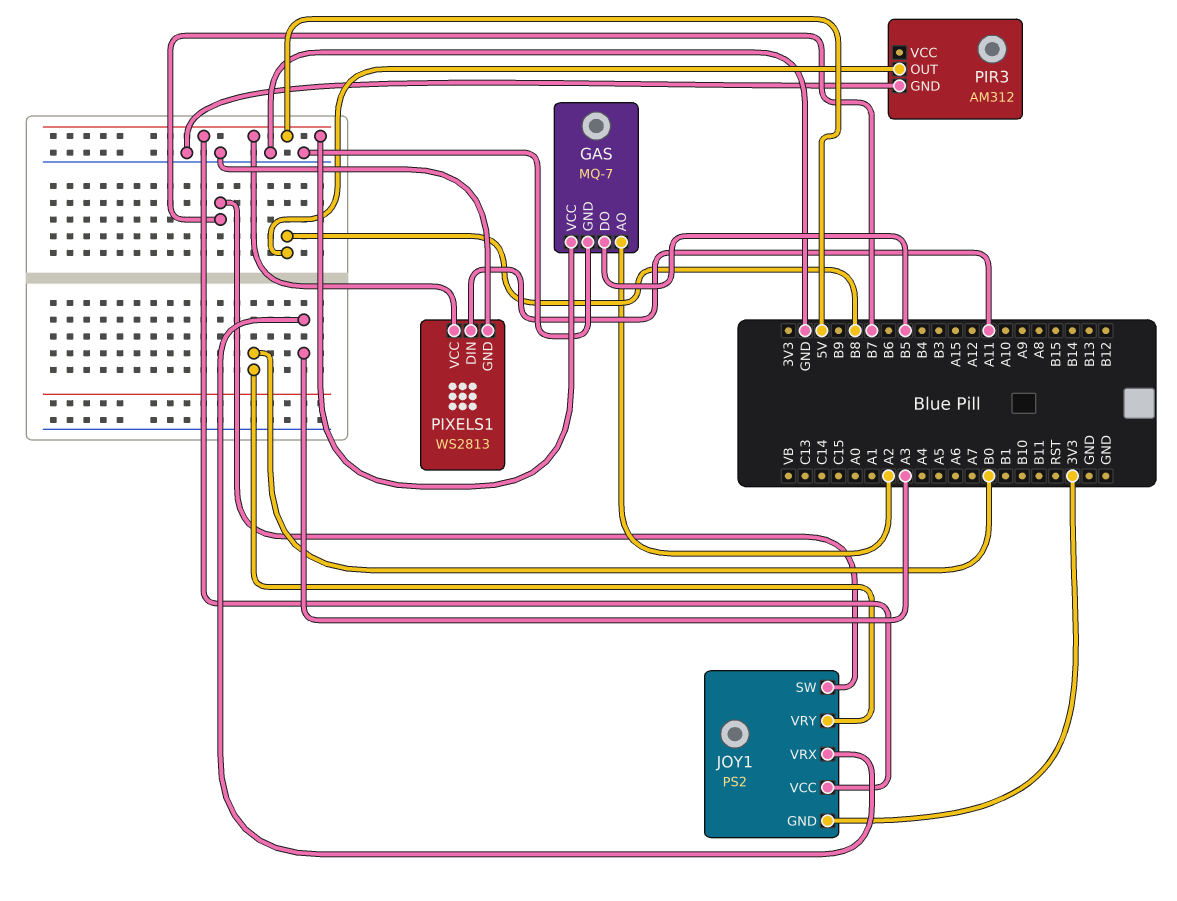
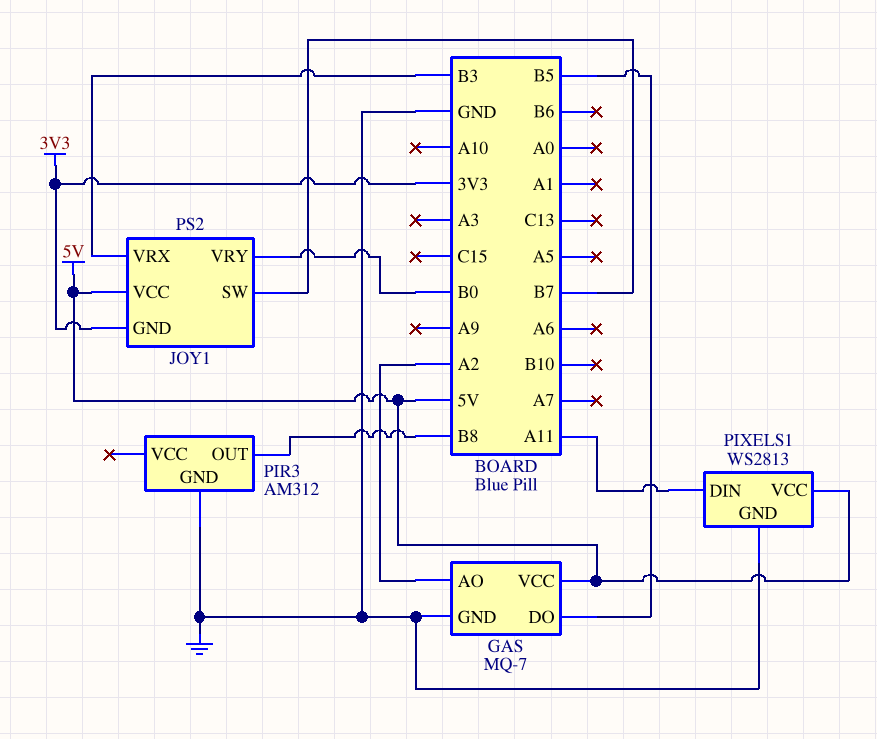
JOY1 pin VRX: A3 -> B3

